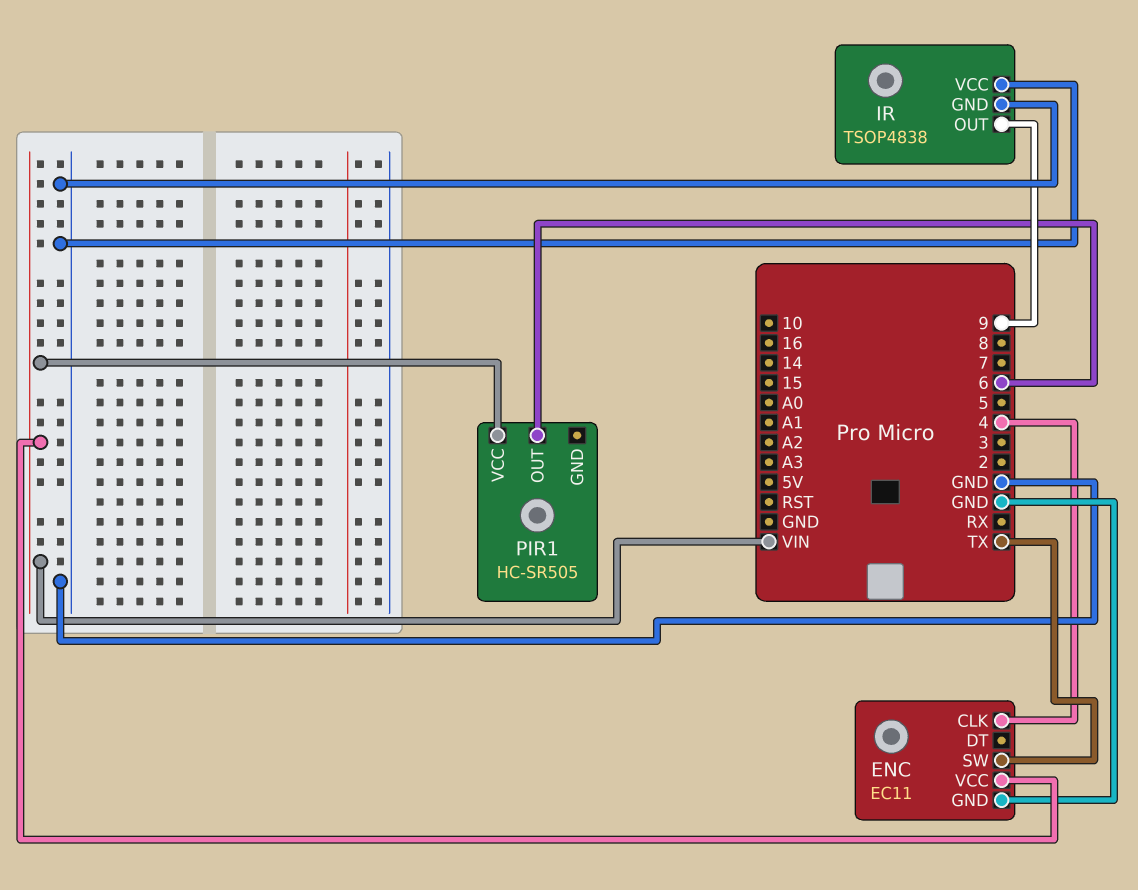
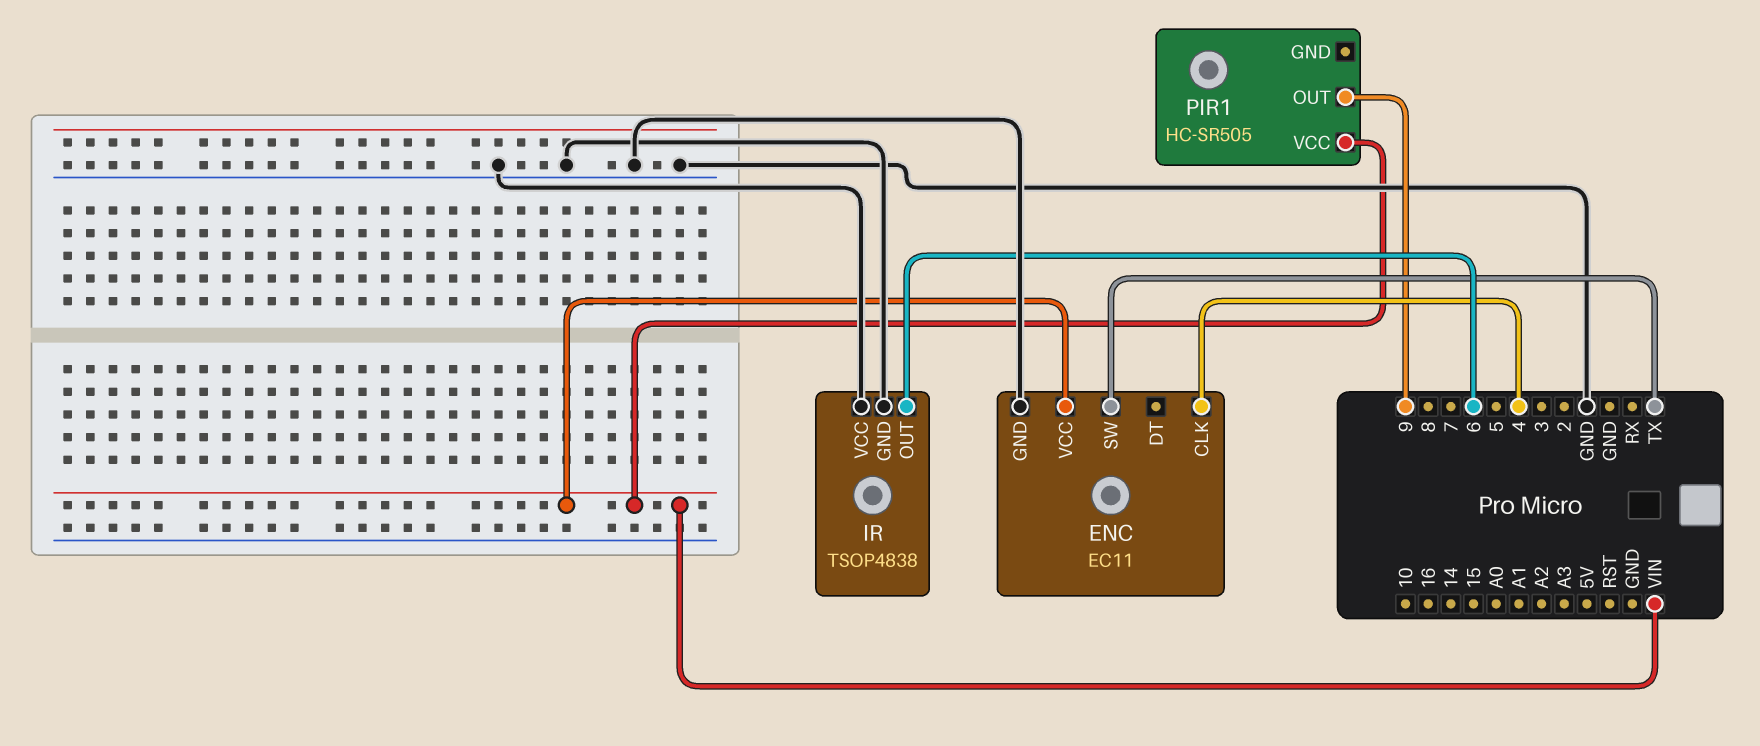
IR pin OUT: 9 -> 6
PIR1 pin OUT: 6 -> 9

